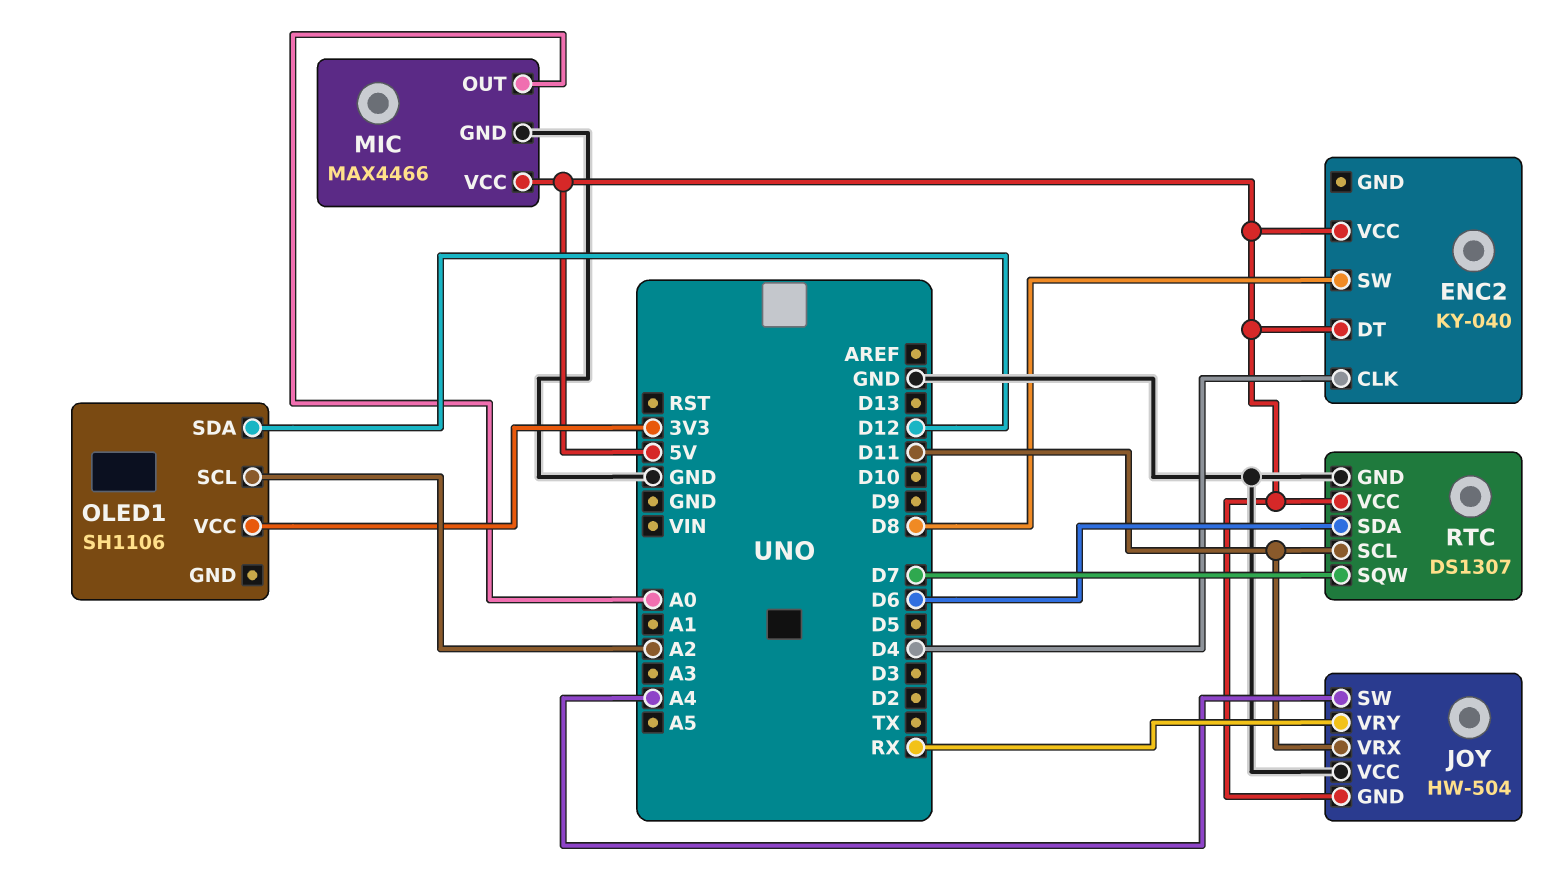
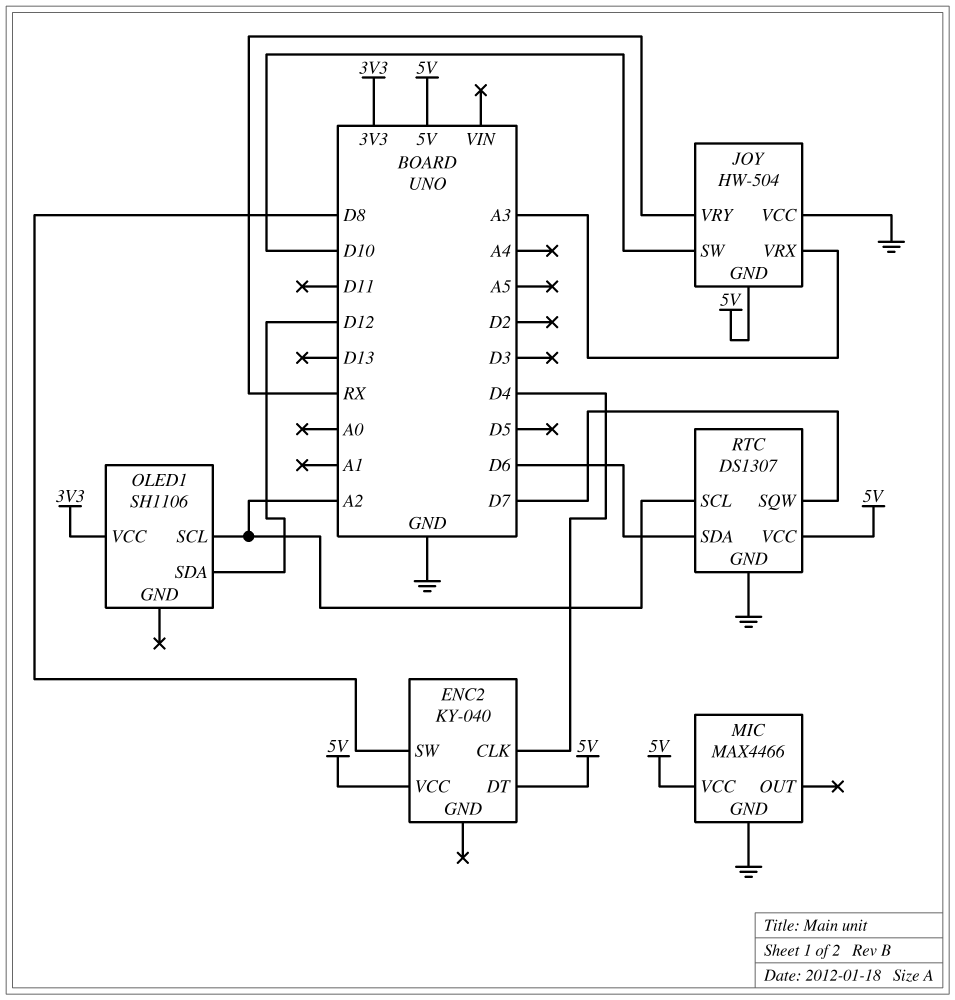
JOY pin SW: A4 -> D10
JOY pin VRX: D11 -> A3
MIC pin OUT: A0 -> none
RTC pin SCL: D11 -> A2

